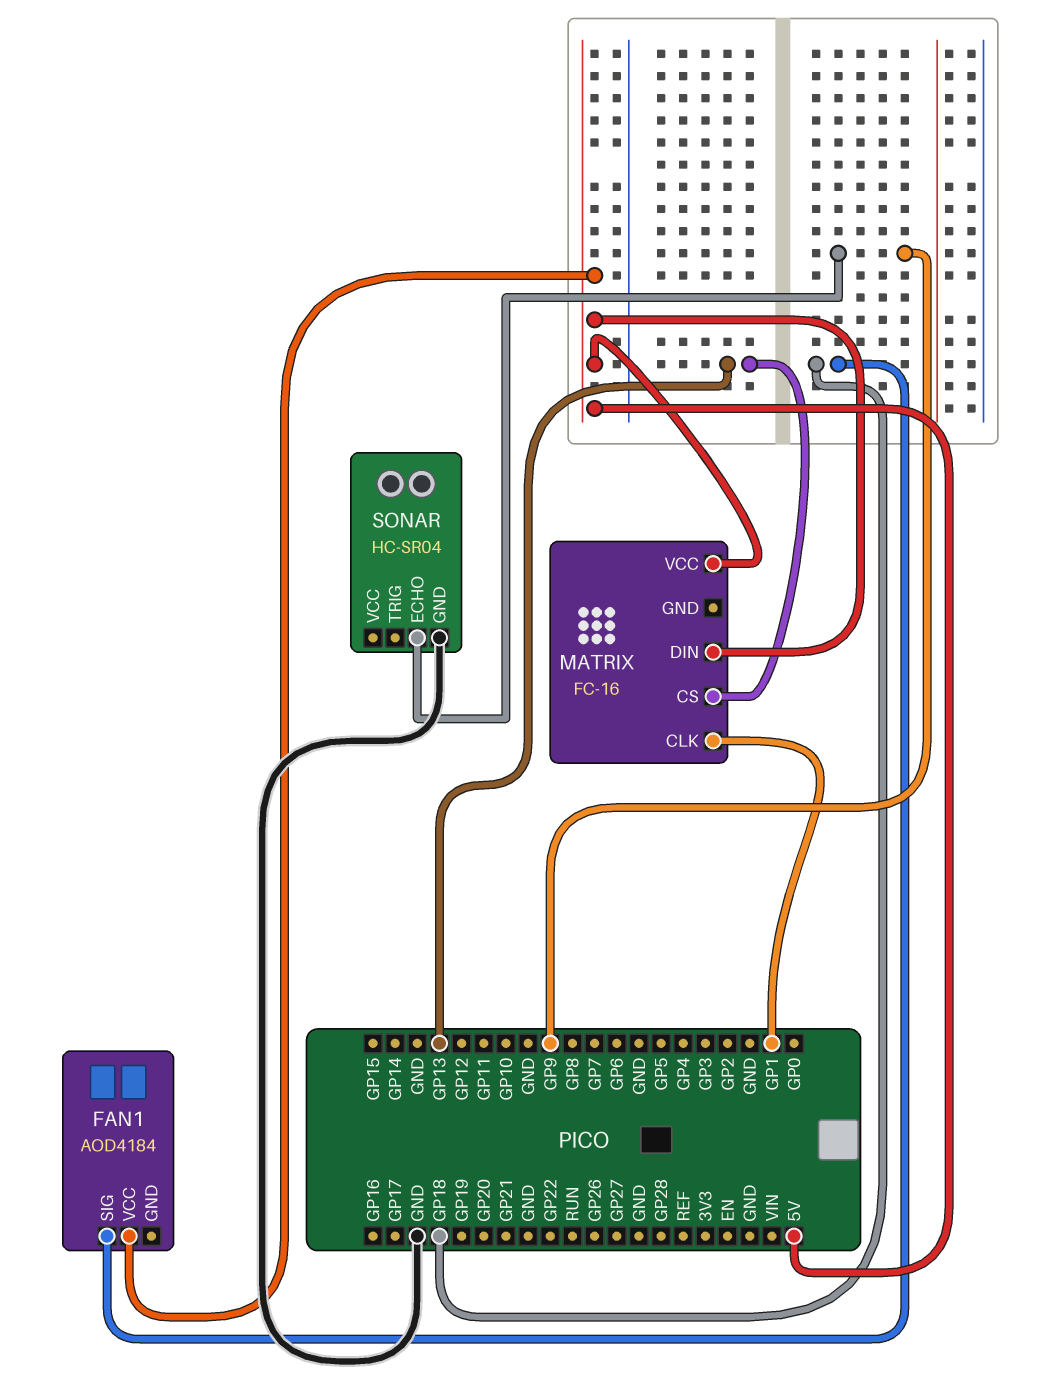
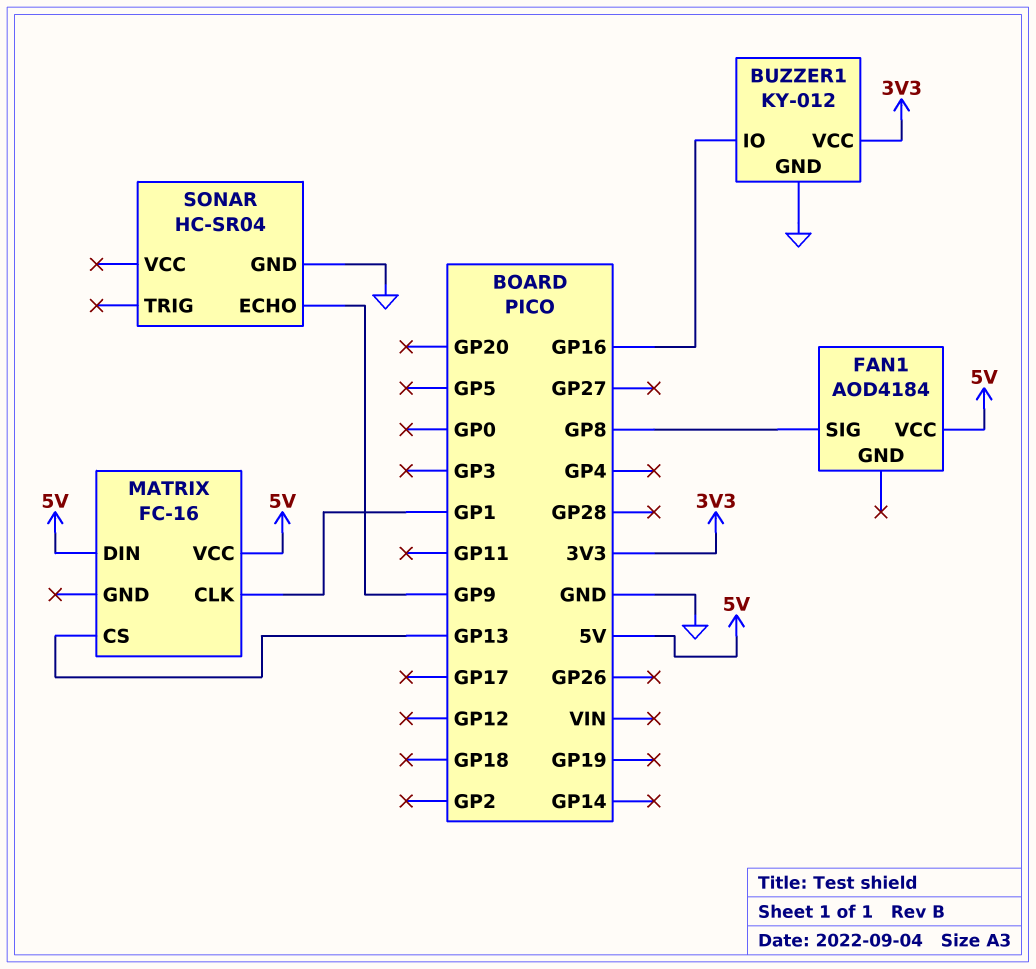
BUZZER1: none -> KY-012
BUZZER1 pin GND: none -> GND
BUZZER1 pin IO: none -> GP16
BUZZER1 pin VCC: none -> 3V3
FAN1 pin SIG: GP18 -> GP8

